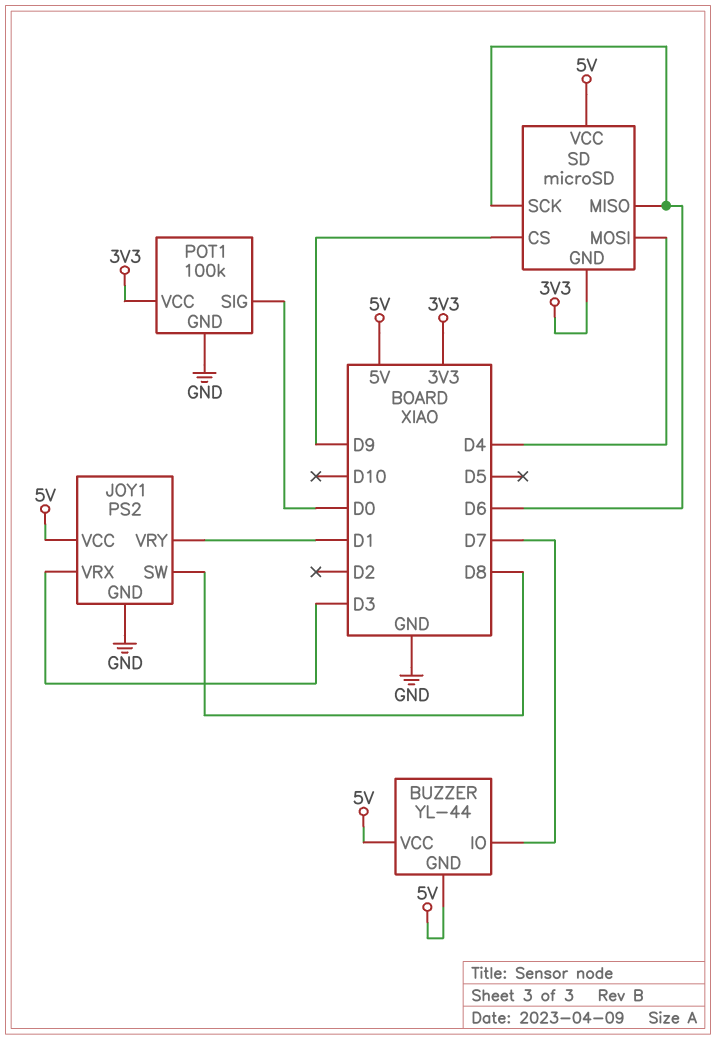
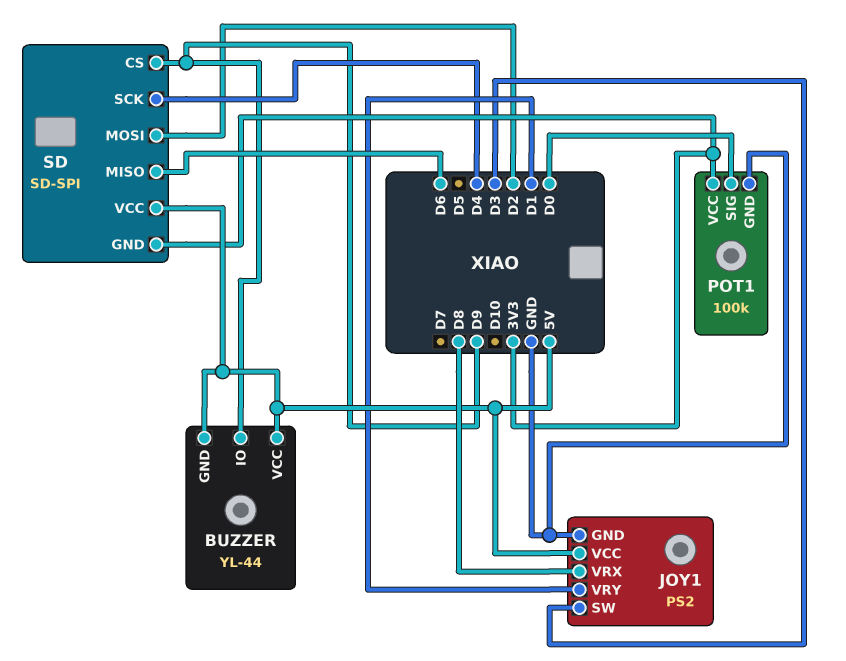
BUZZER pin IO: D7 -> D9
JOY1 pin SW: D8 -> D3
JOY1 pin VRX: D3 -> D8
SD: microSD -> SD-SPI
SD pin MOSI: D4 -> D2
SD pin SCK: D6 -> D4

